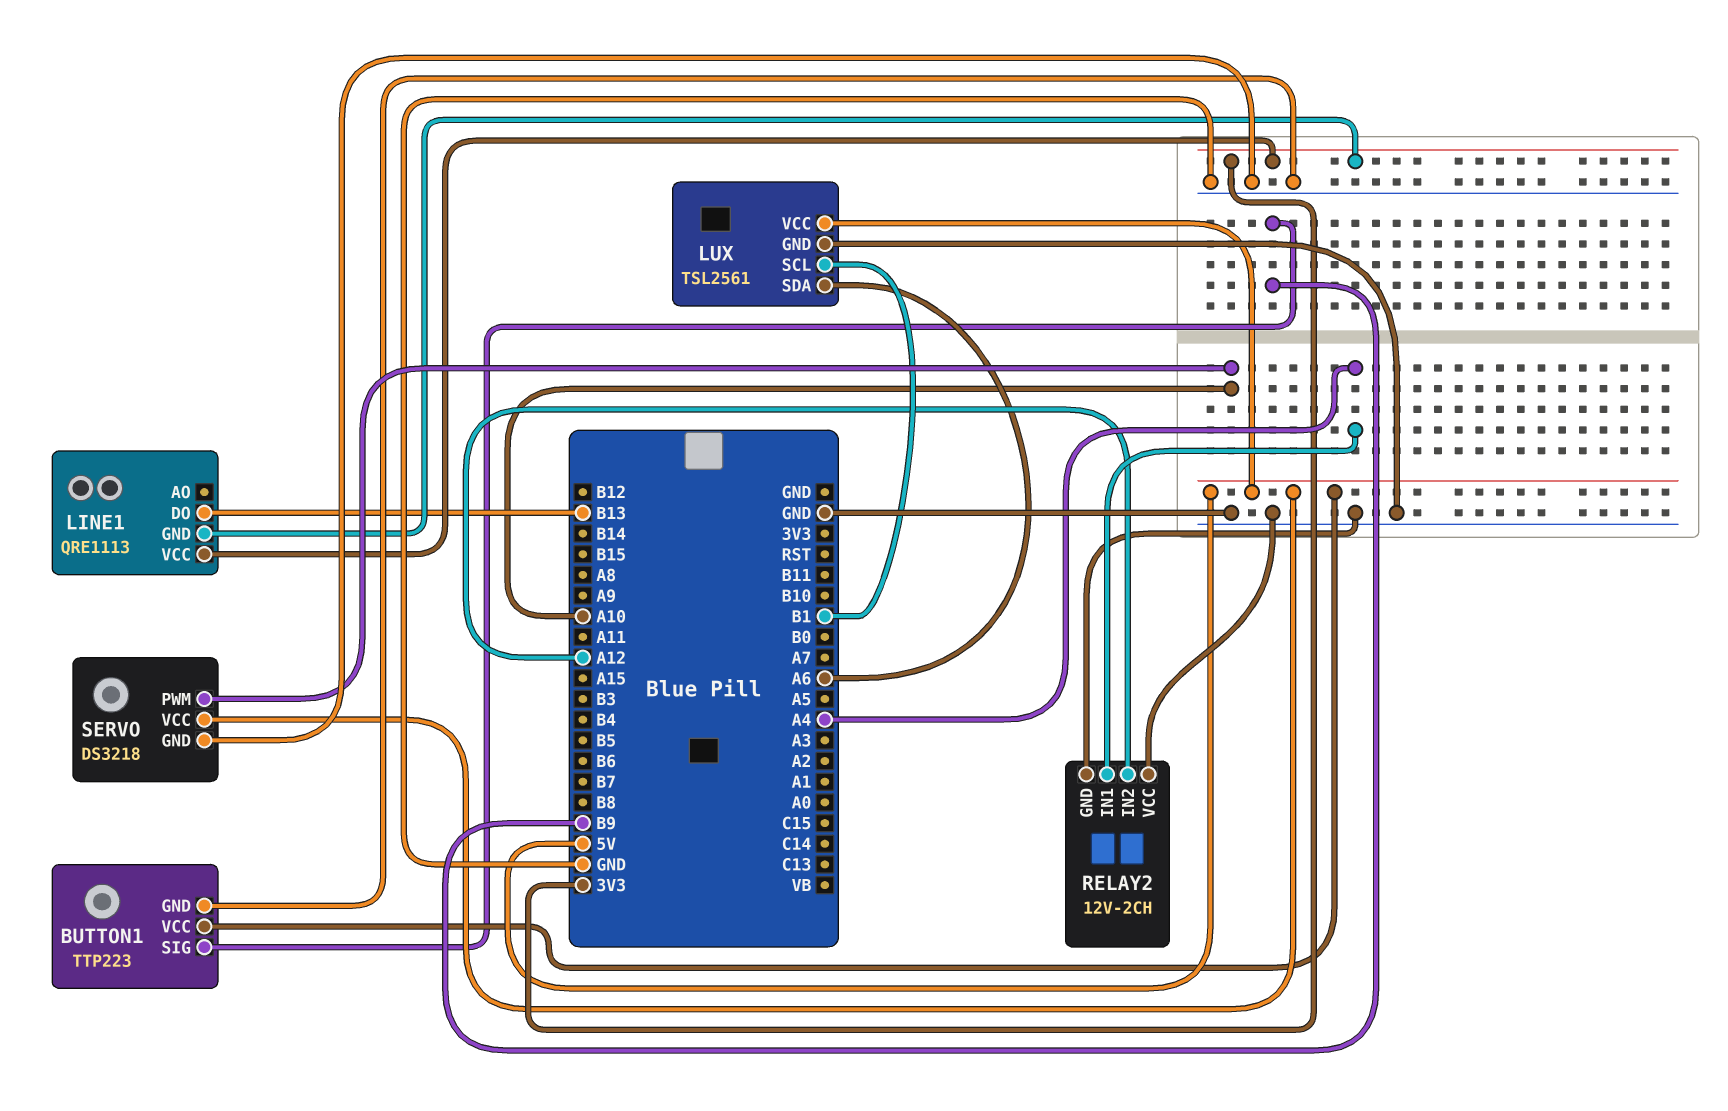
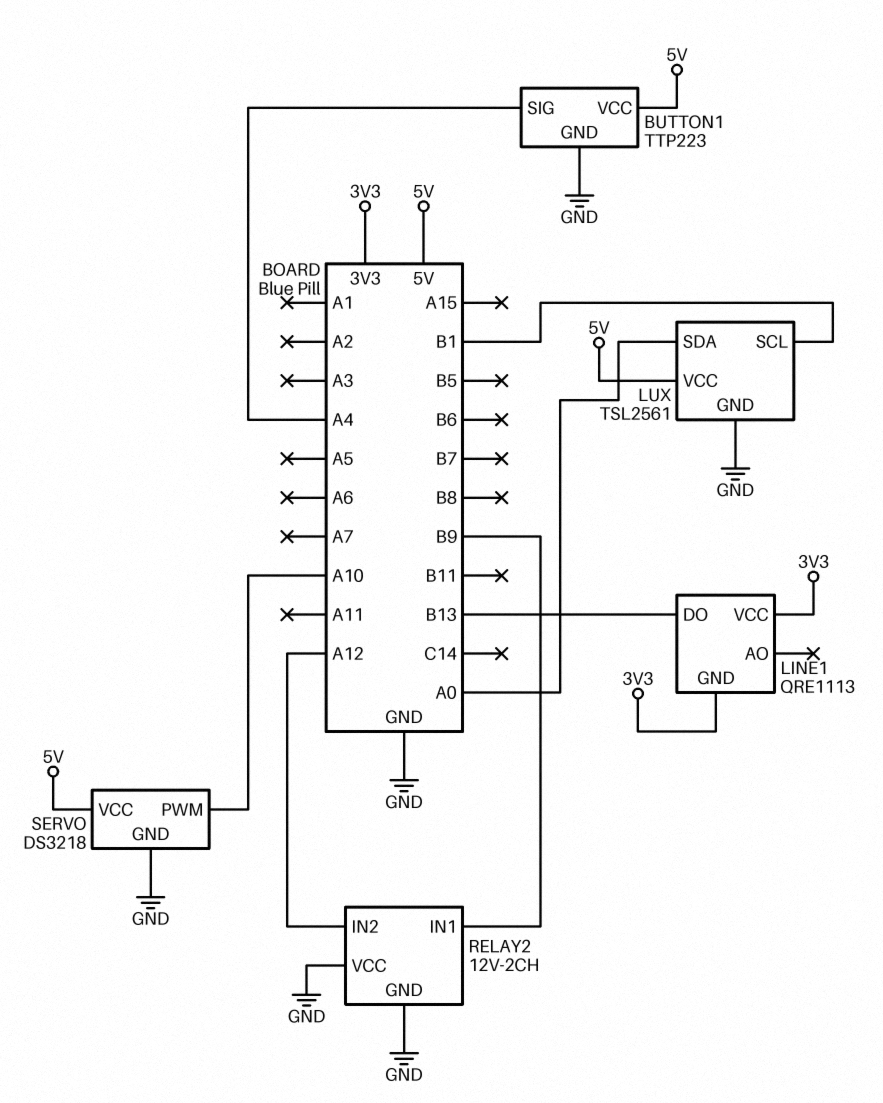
BUTTON1 pin SIG: B9 -> A4
LUX pin SDA: A6 -> A0
RELAY2 pin IN1: A4 -> B9

